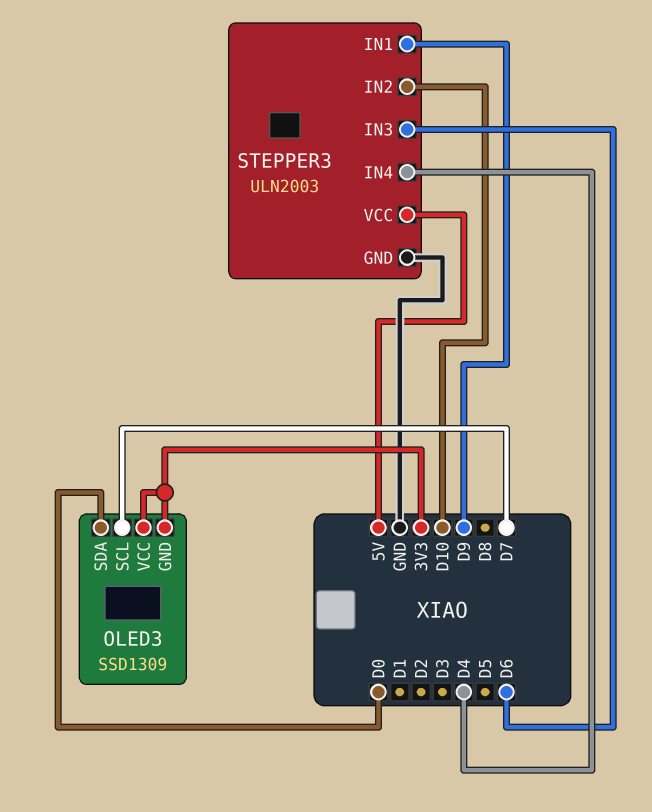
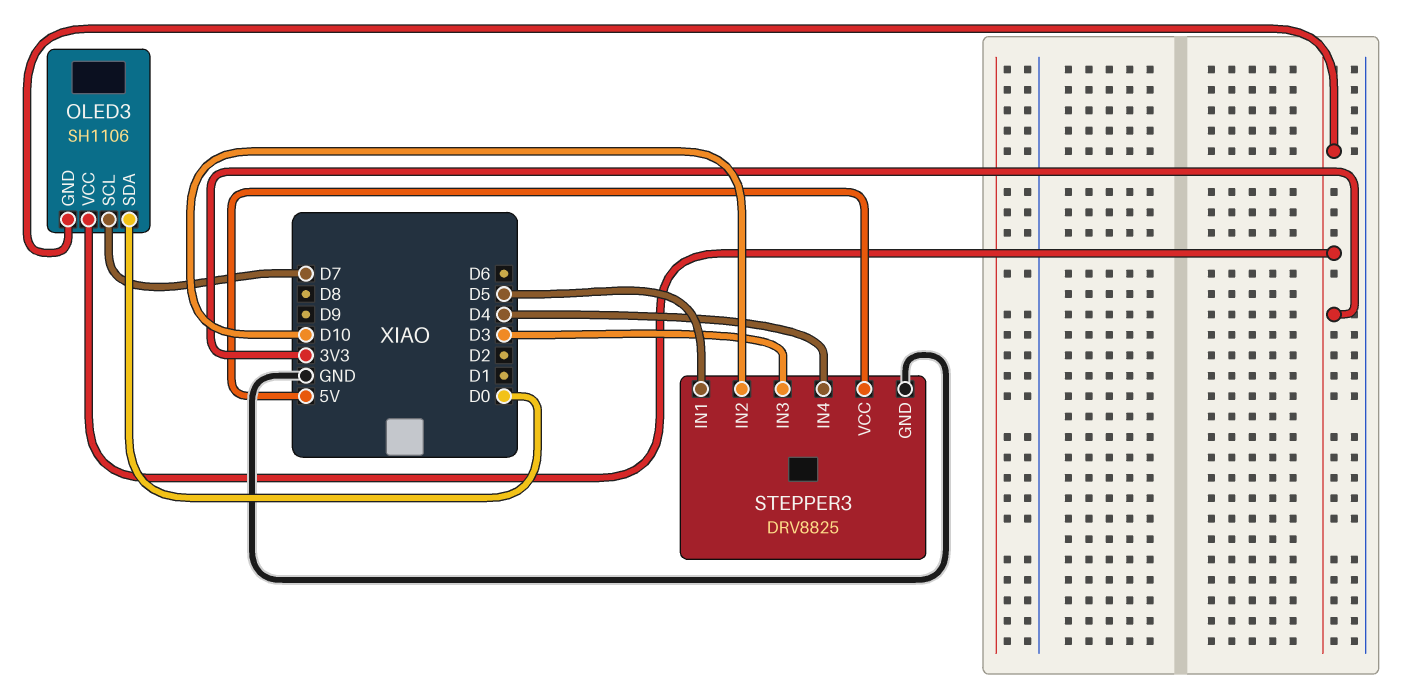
OLED3: SSD1309 -> SH1106
STEPPER3: ULN2003 -> DRV8825
STEPPER3 pin IN1: D9 -> D5
STEPPER3 pin IN3: D6 -> D3

